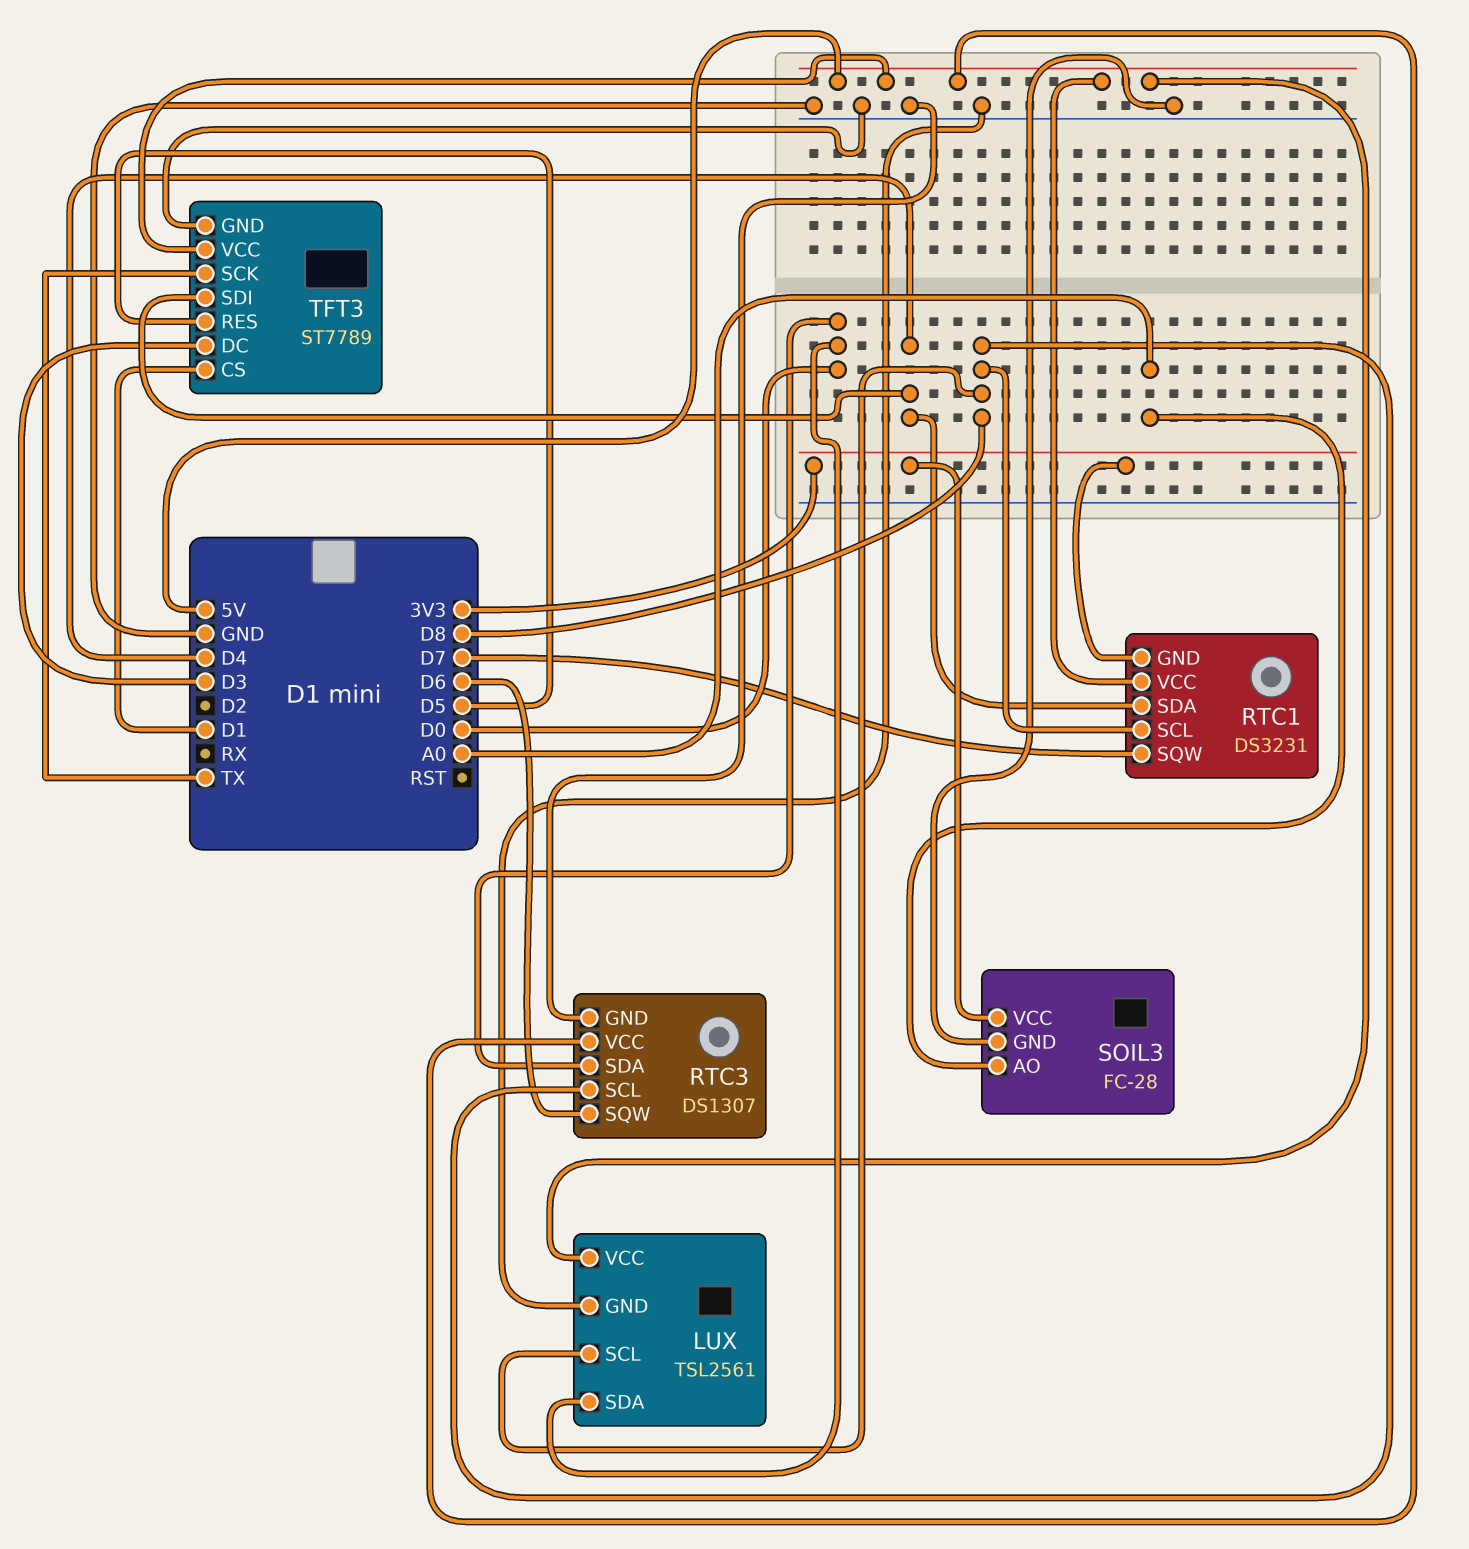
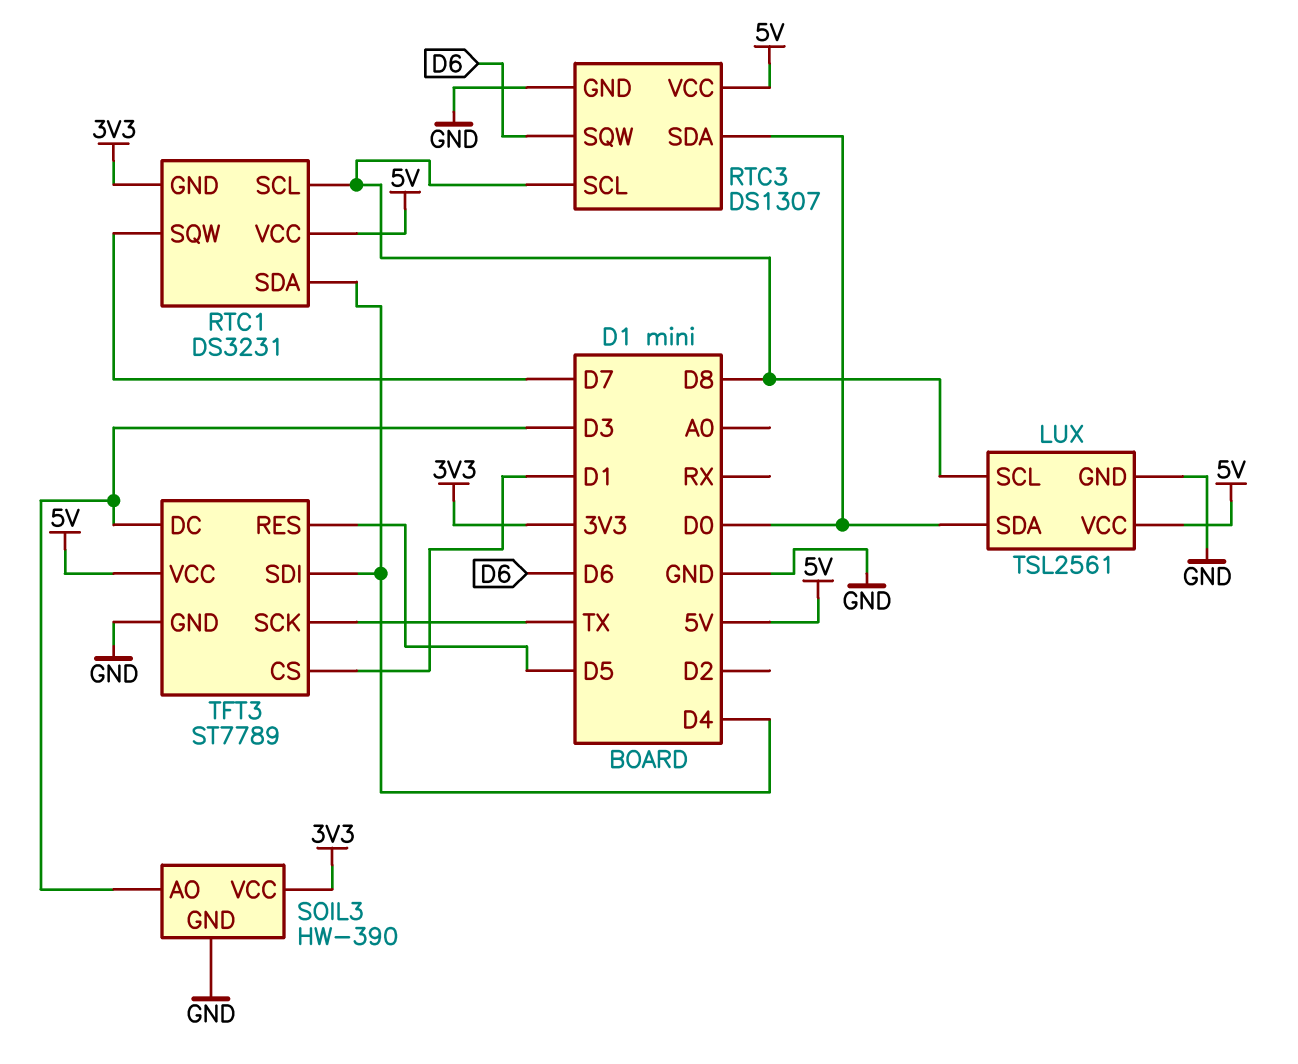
SOIL3: FC-28 -> HW-390
SOIL3 pin AO: A0 -> D3

